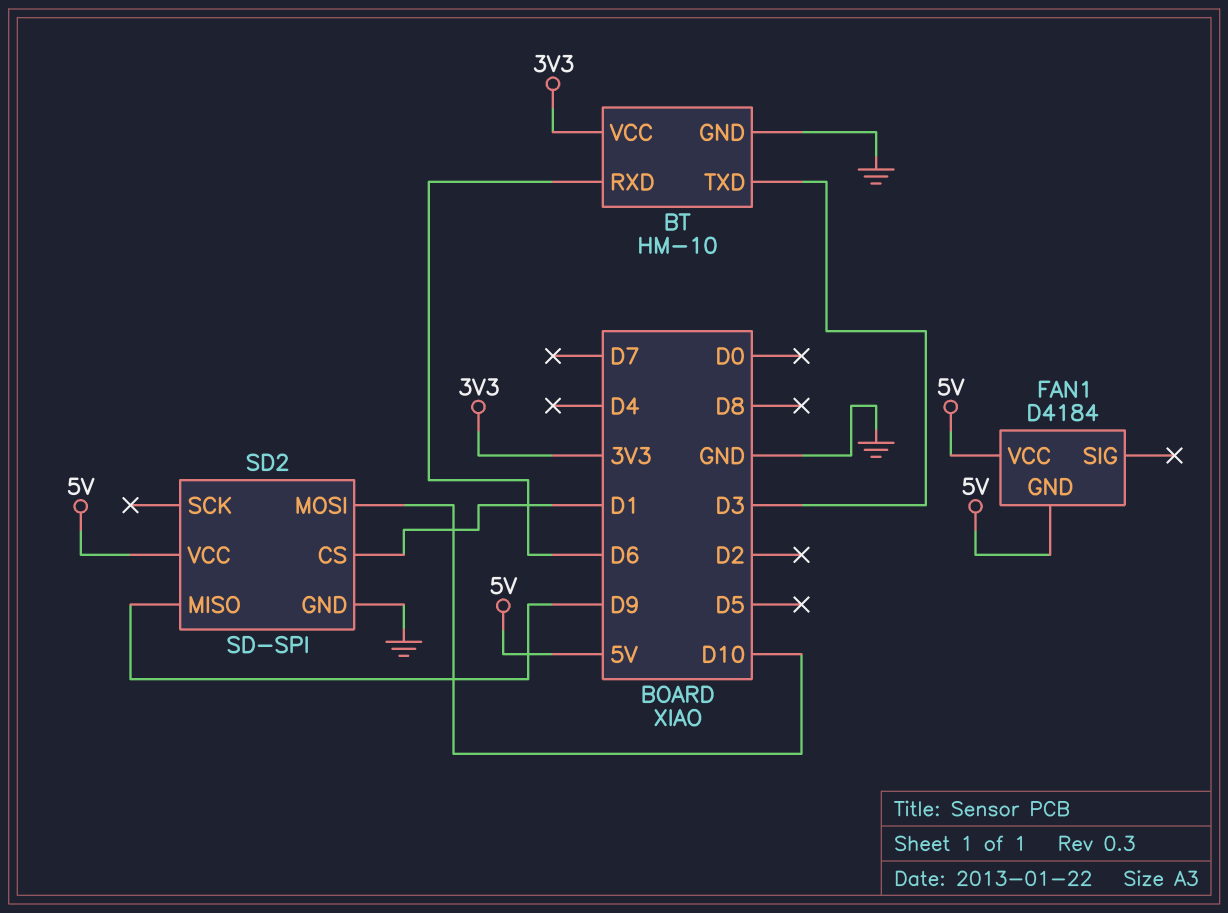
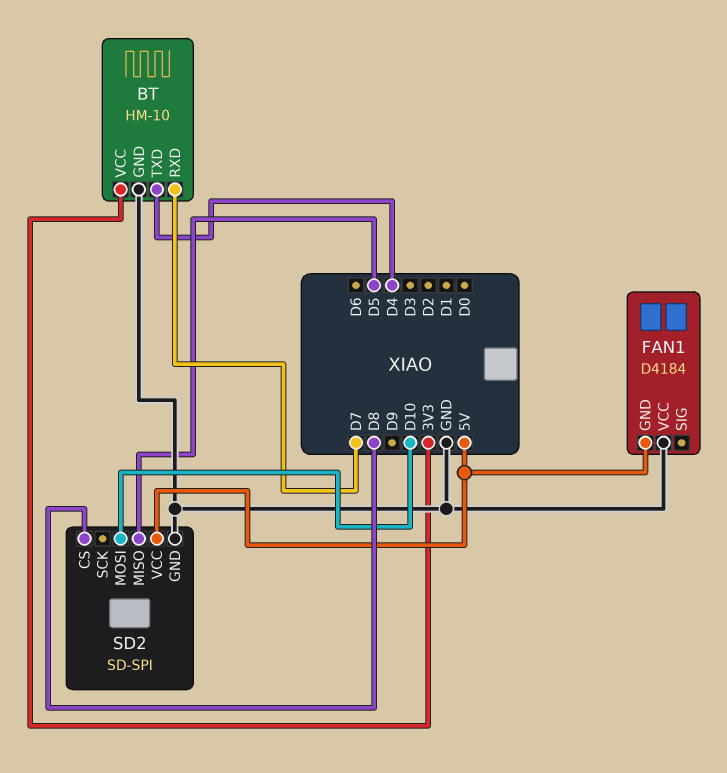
BT pin RXD: D6 -> D7
BT pin TXD: D3 -> D4
FAN1 pin VCC: 5V -> GND
SD2 pin CS: D1 -> D8
SD2 pin MISO: D9 -> D5

